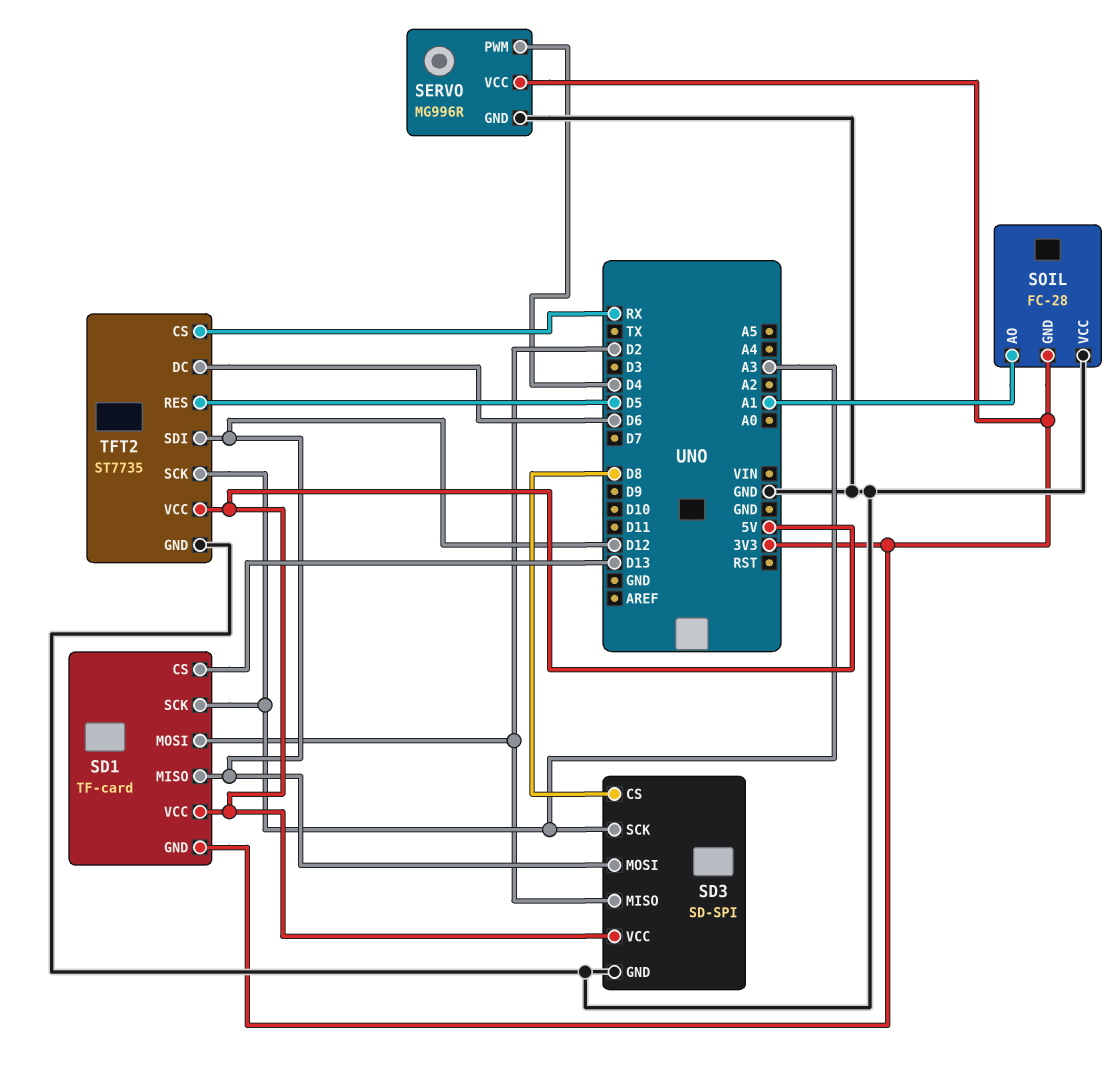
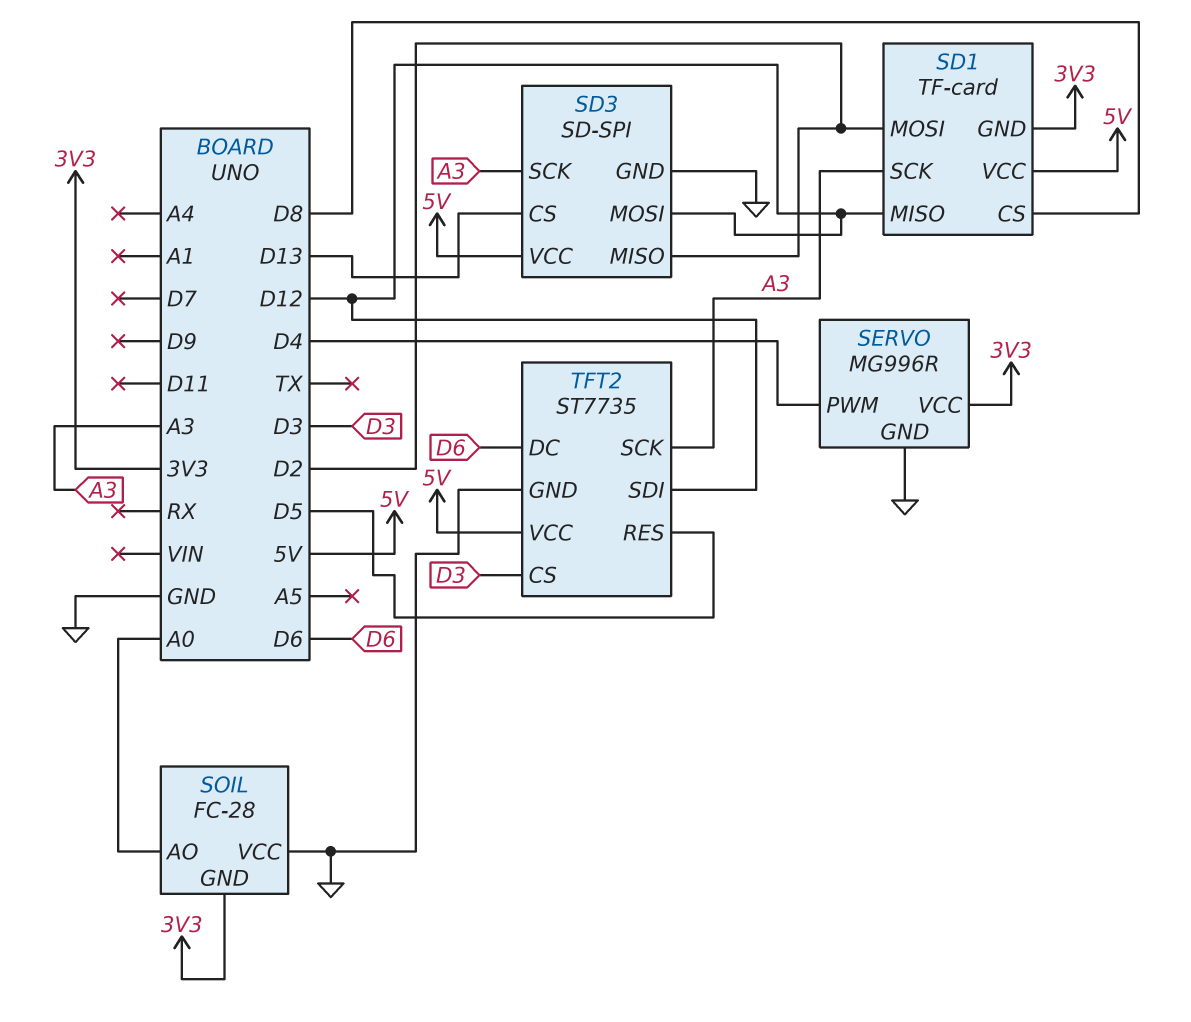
SD1 pin CS: D13 -> D8
SD3 pin CS: D8 -> D13
SOIL pin AO: A1 -> A0
TFT2 pin CS: RX -> D3

